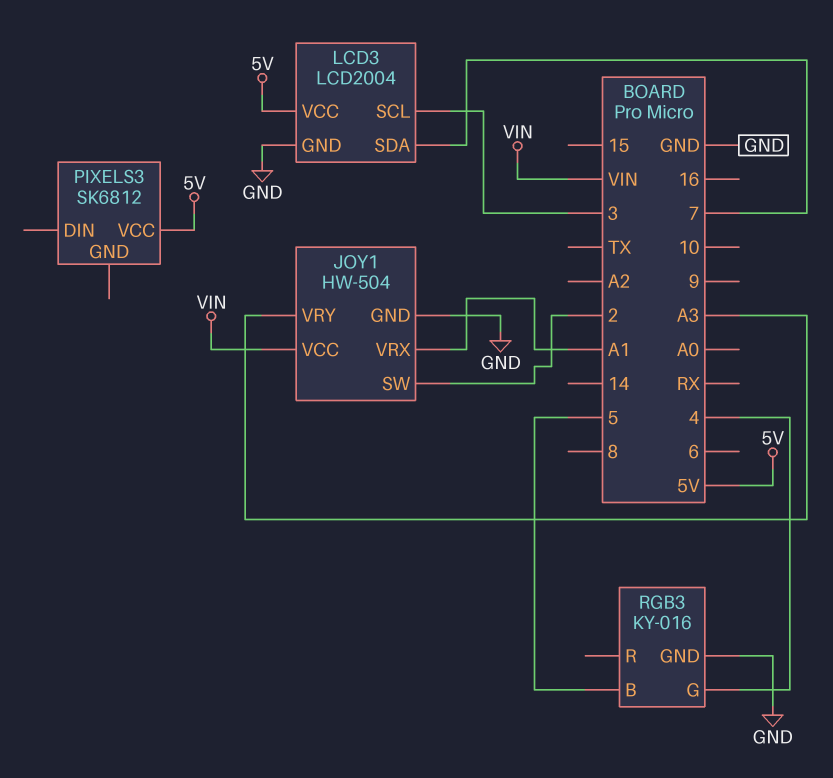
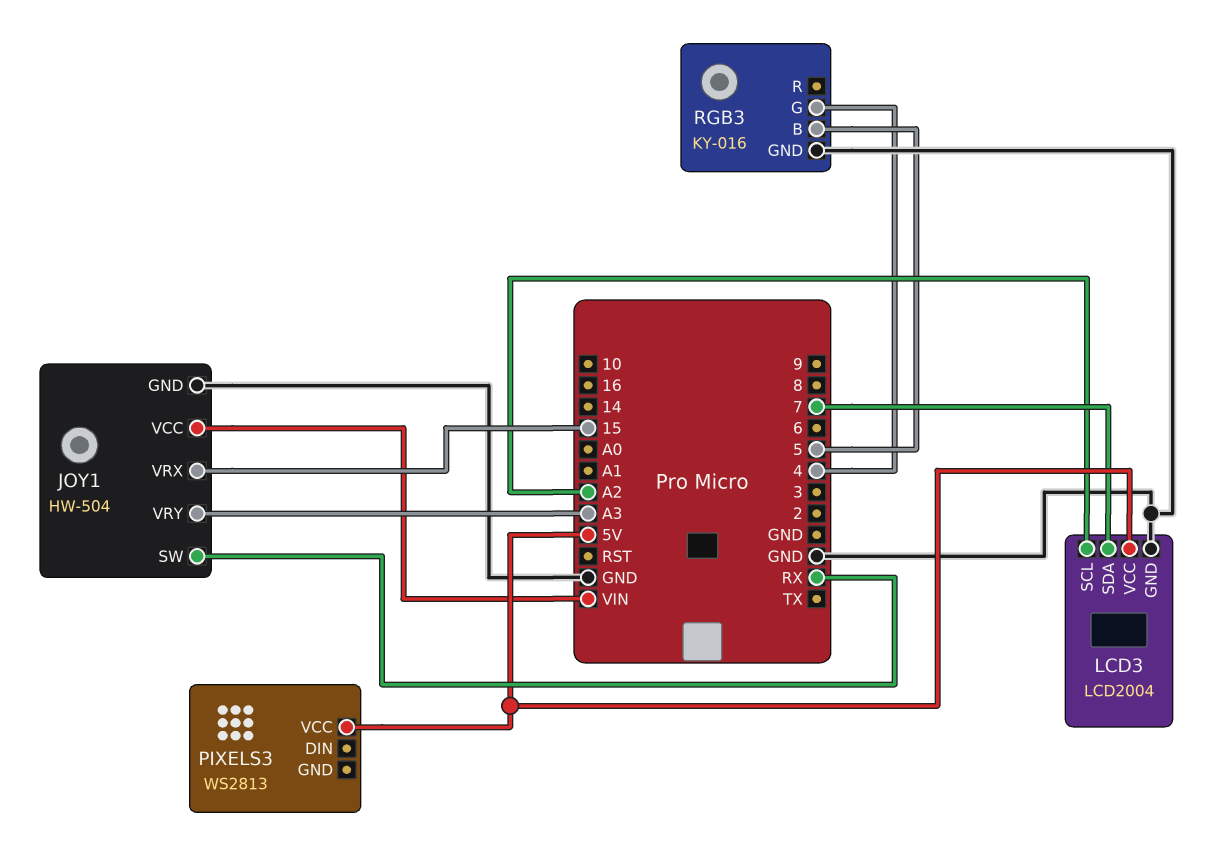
JOY1 pin SW: 2 -> RX
JOY1 pin VRX: A1 -> 15
LCD3 pin SCL: 3 -> A2
PIXELS3: SK6812 -> WS2813

